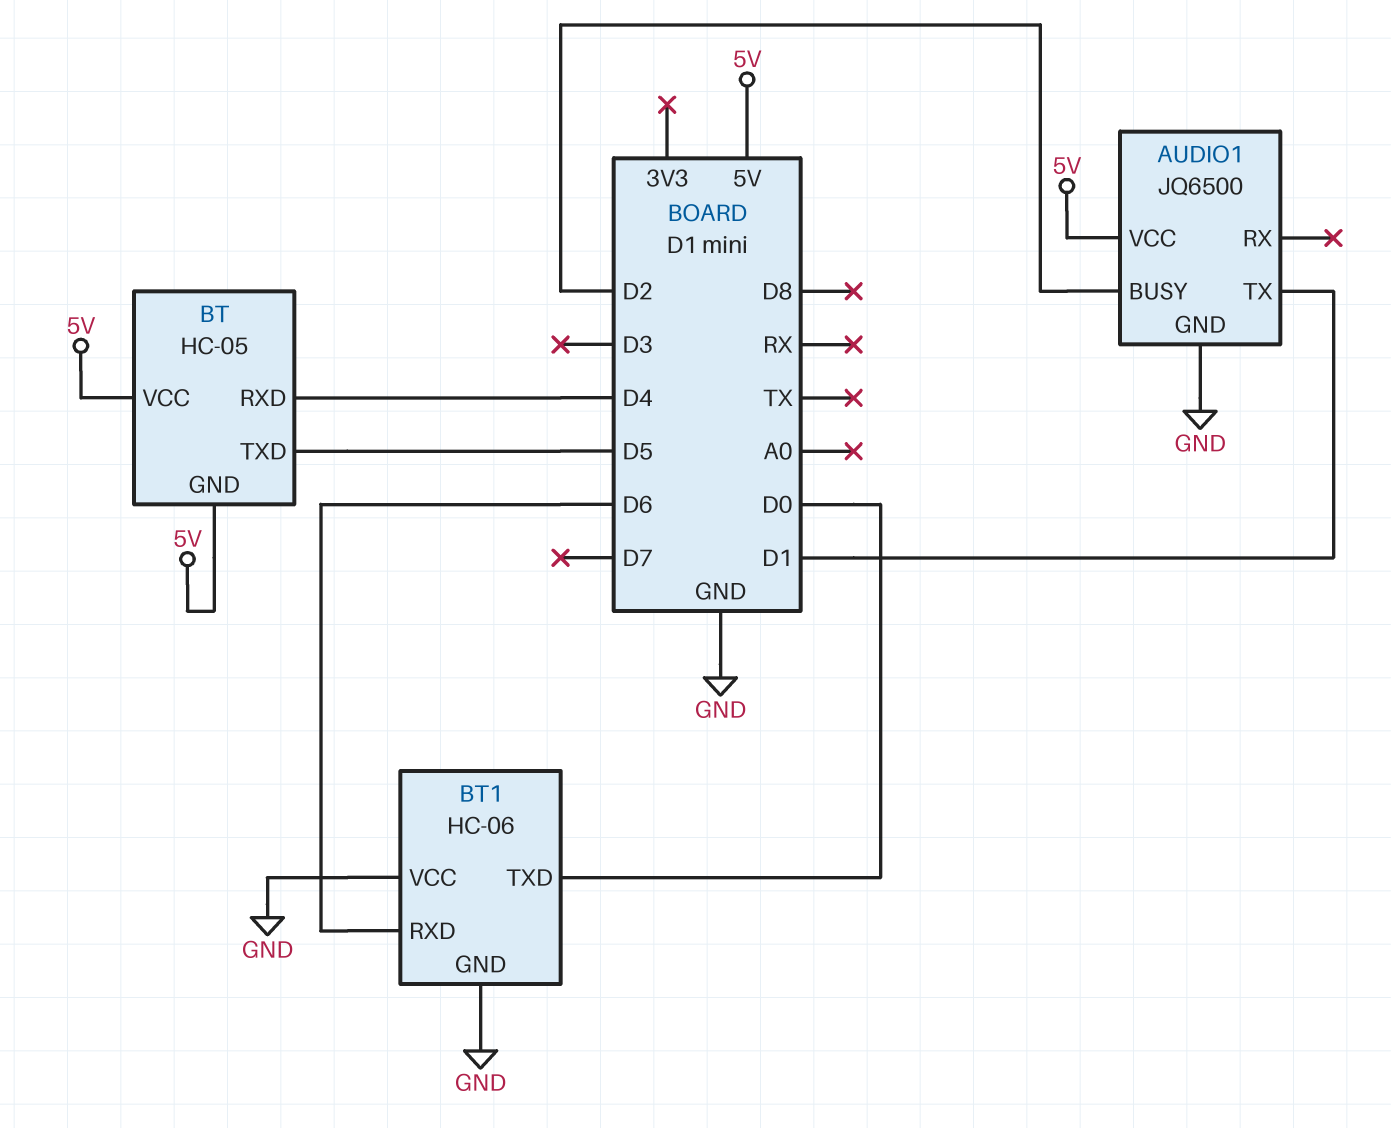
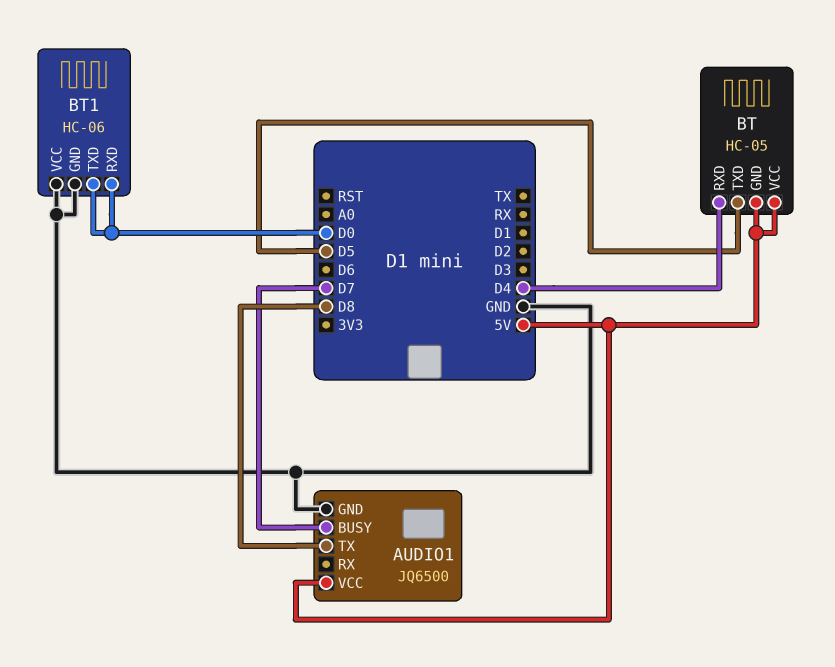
AUDIO1 pin BUSY: D2 -> D7
AUDIO1 pin TX: D1 -> D8
BT1 pin RXD: D6 -> D0

